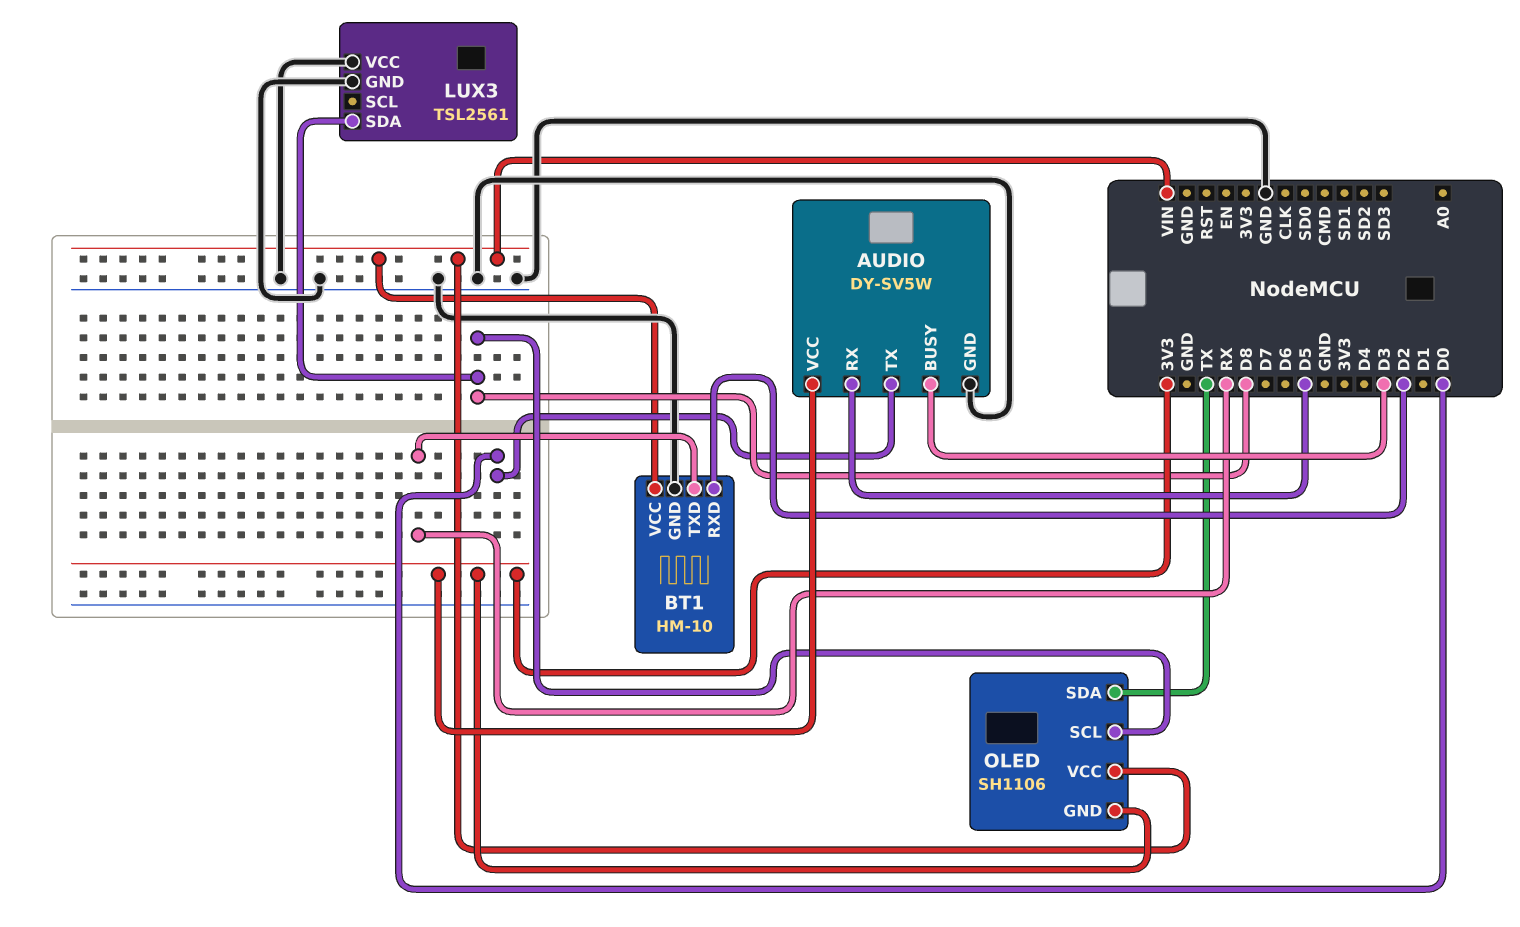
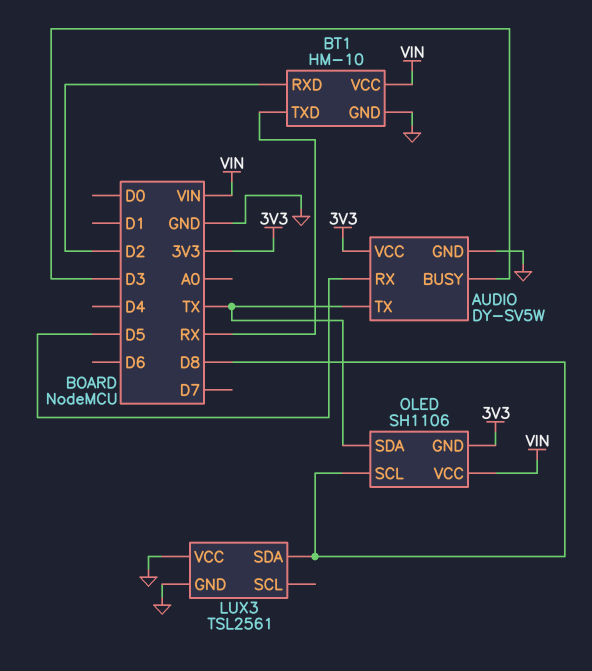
AUDIO pin TX: D0 -> TX

